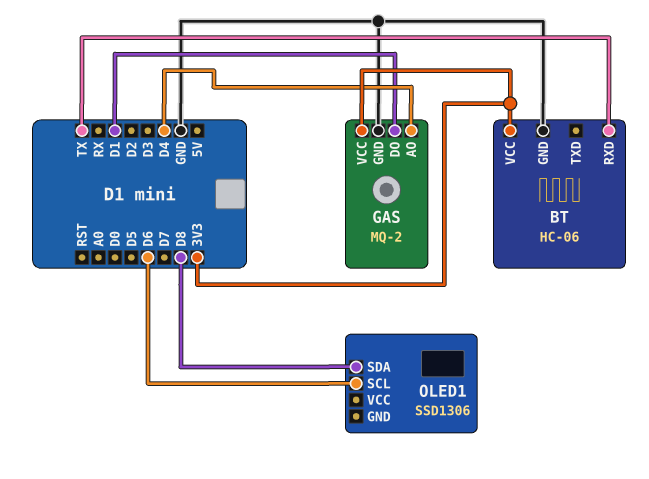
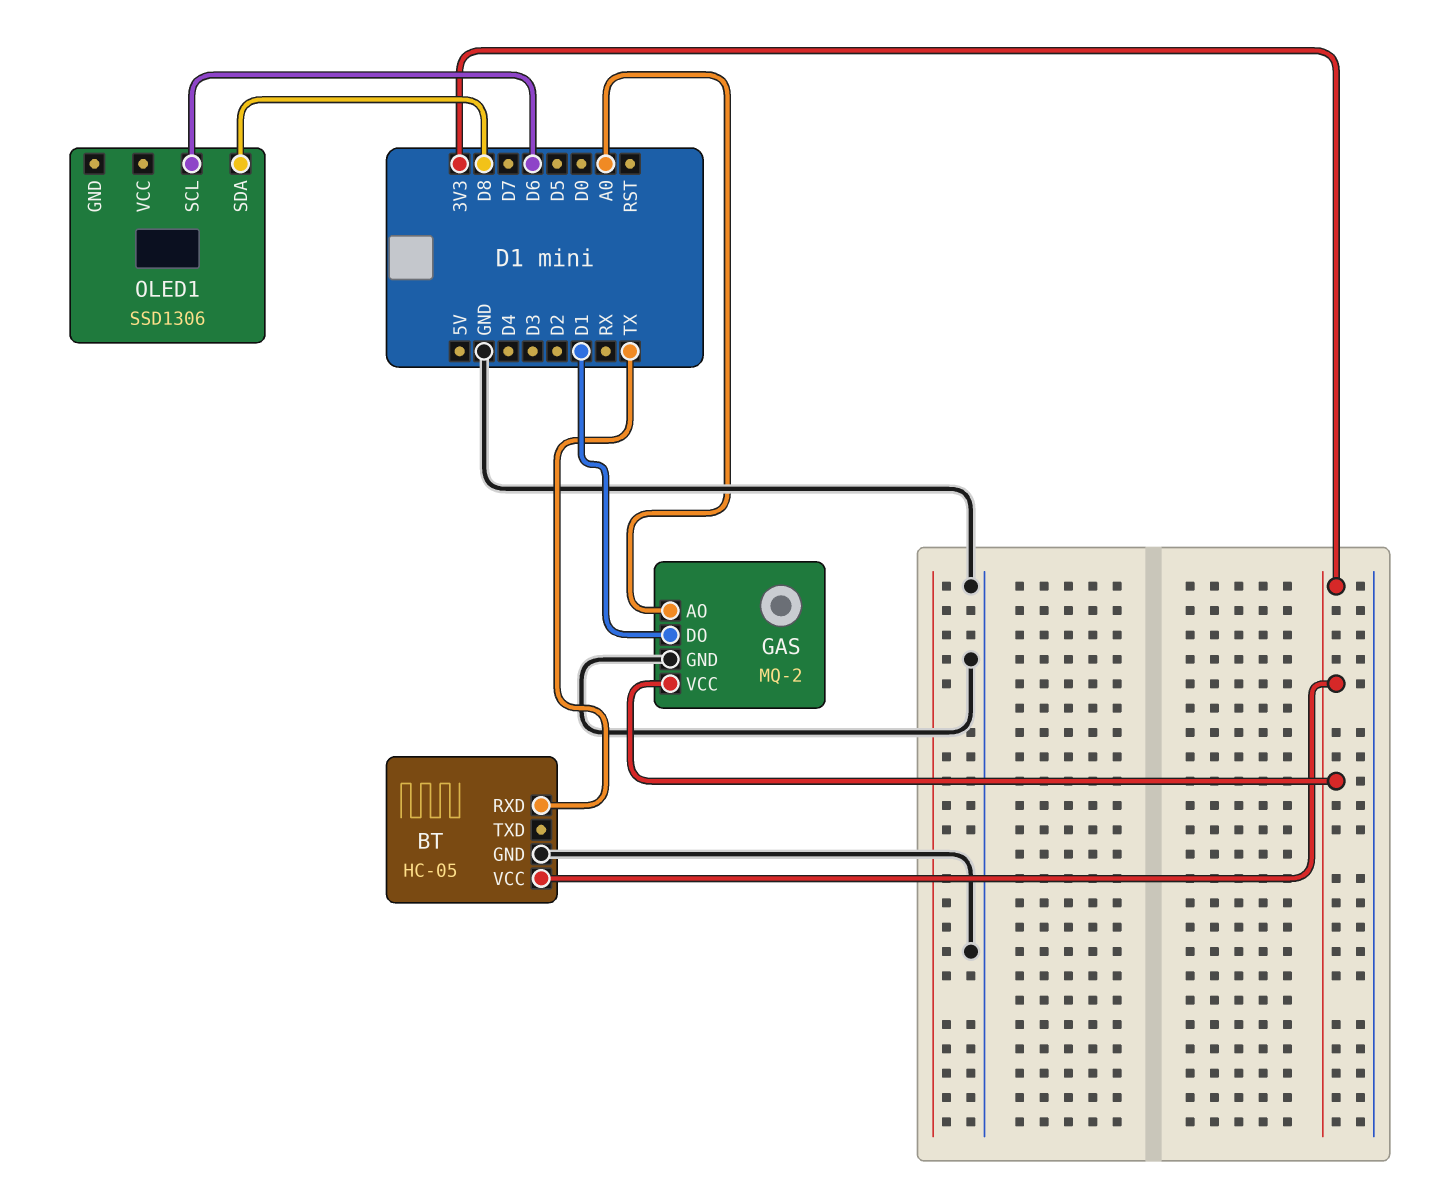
BT: HC-06 -> HC-05
GAS pin AO: D4 -> A0

